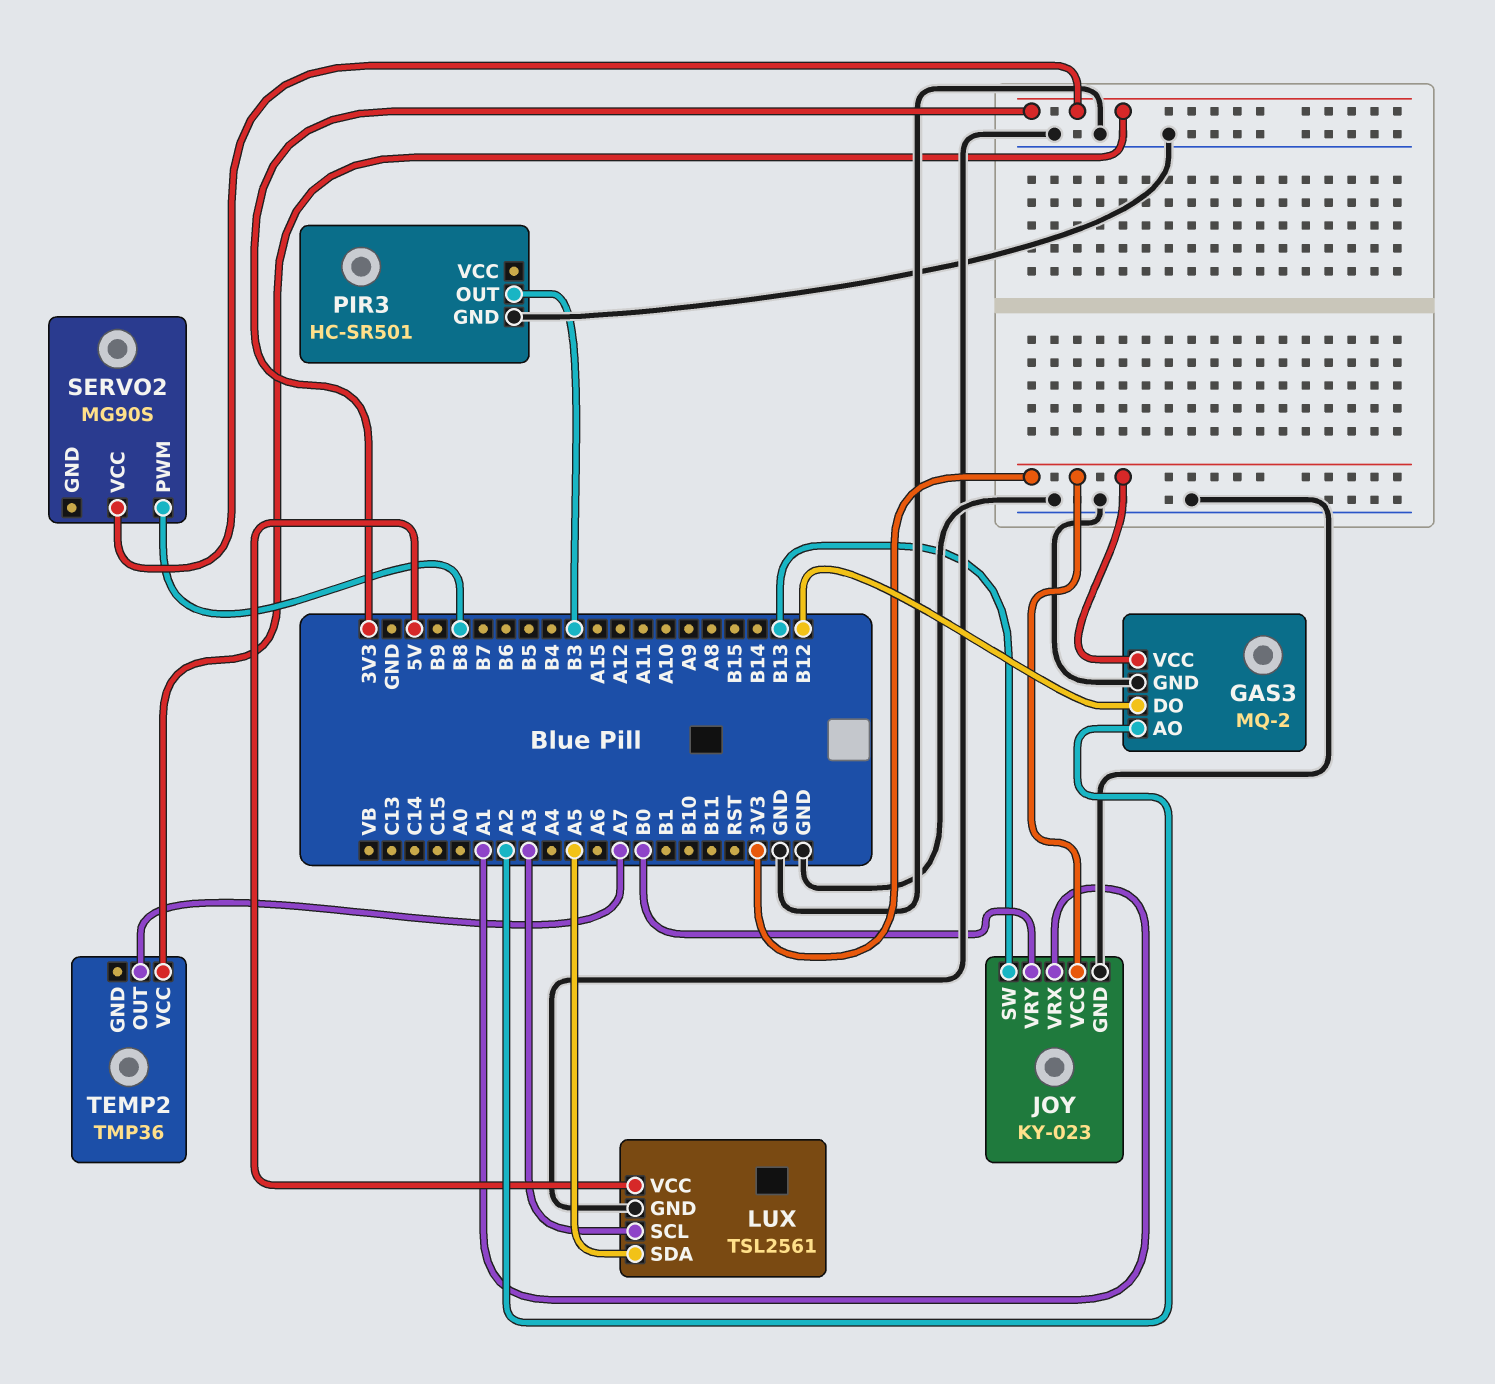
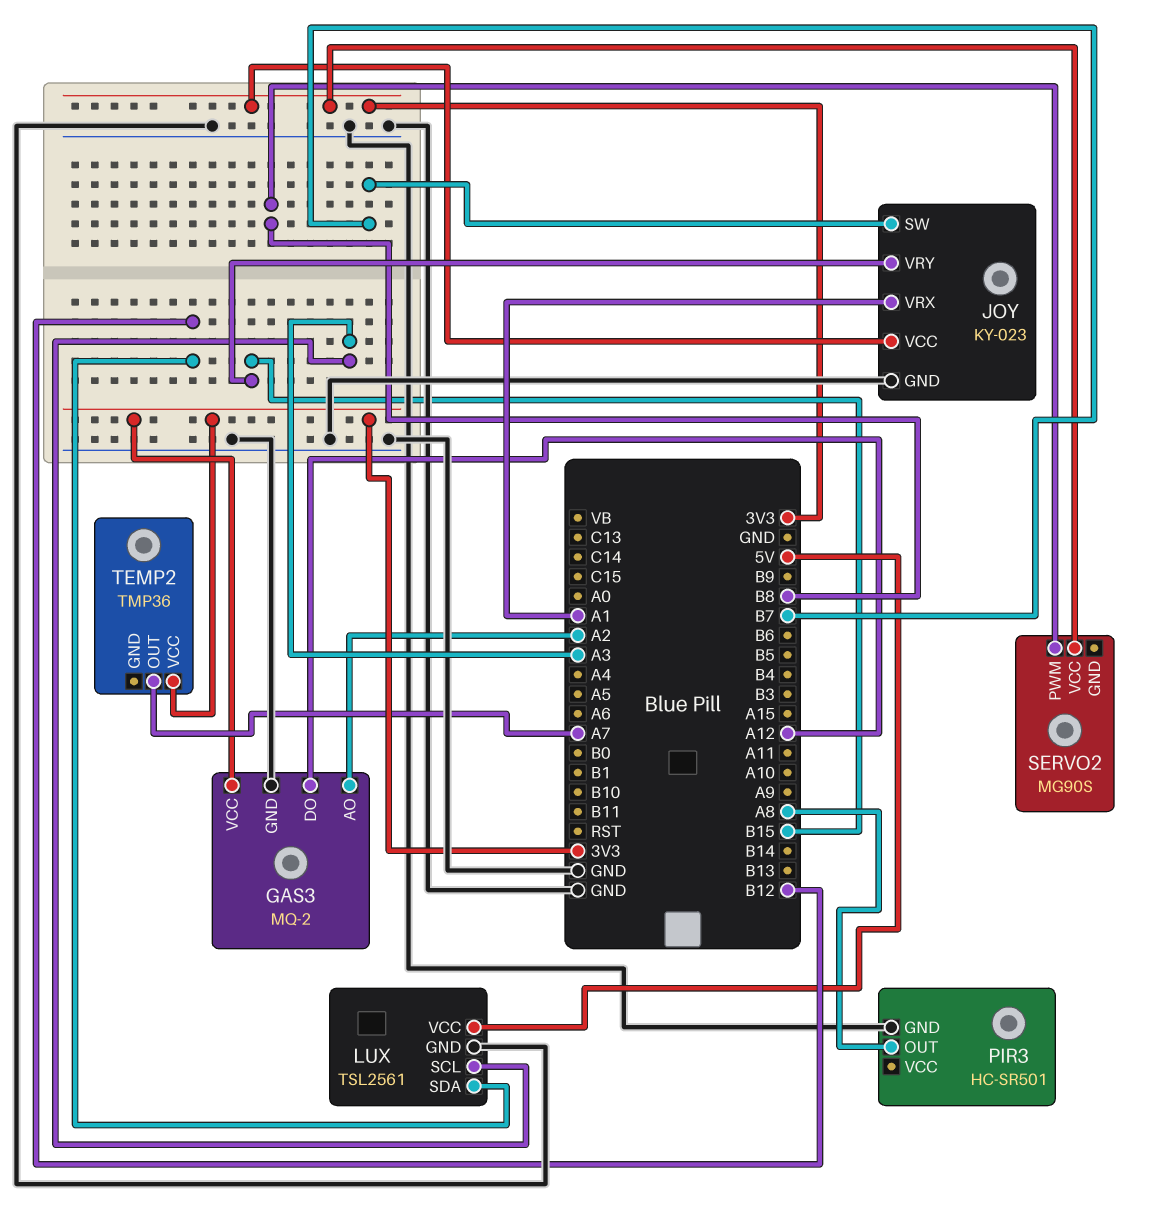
GAS3 pin DO: B12 -> A12
JOY pin SW: B13 -> B7
JOY pin VRY: B0 -> B15
LUX pin SDA: A5 -> B12
PIR3 pin OUT: B3 -> A8

